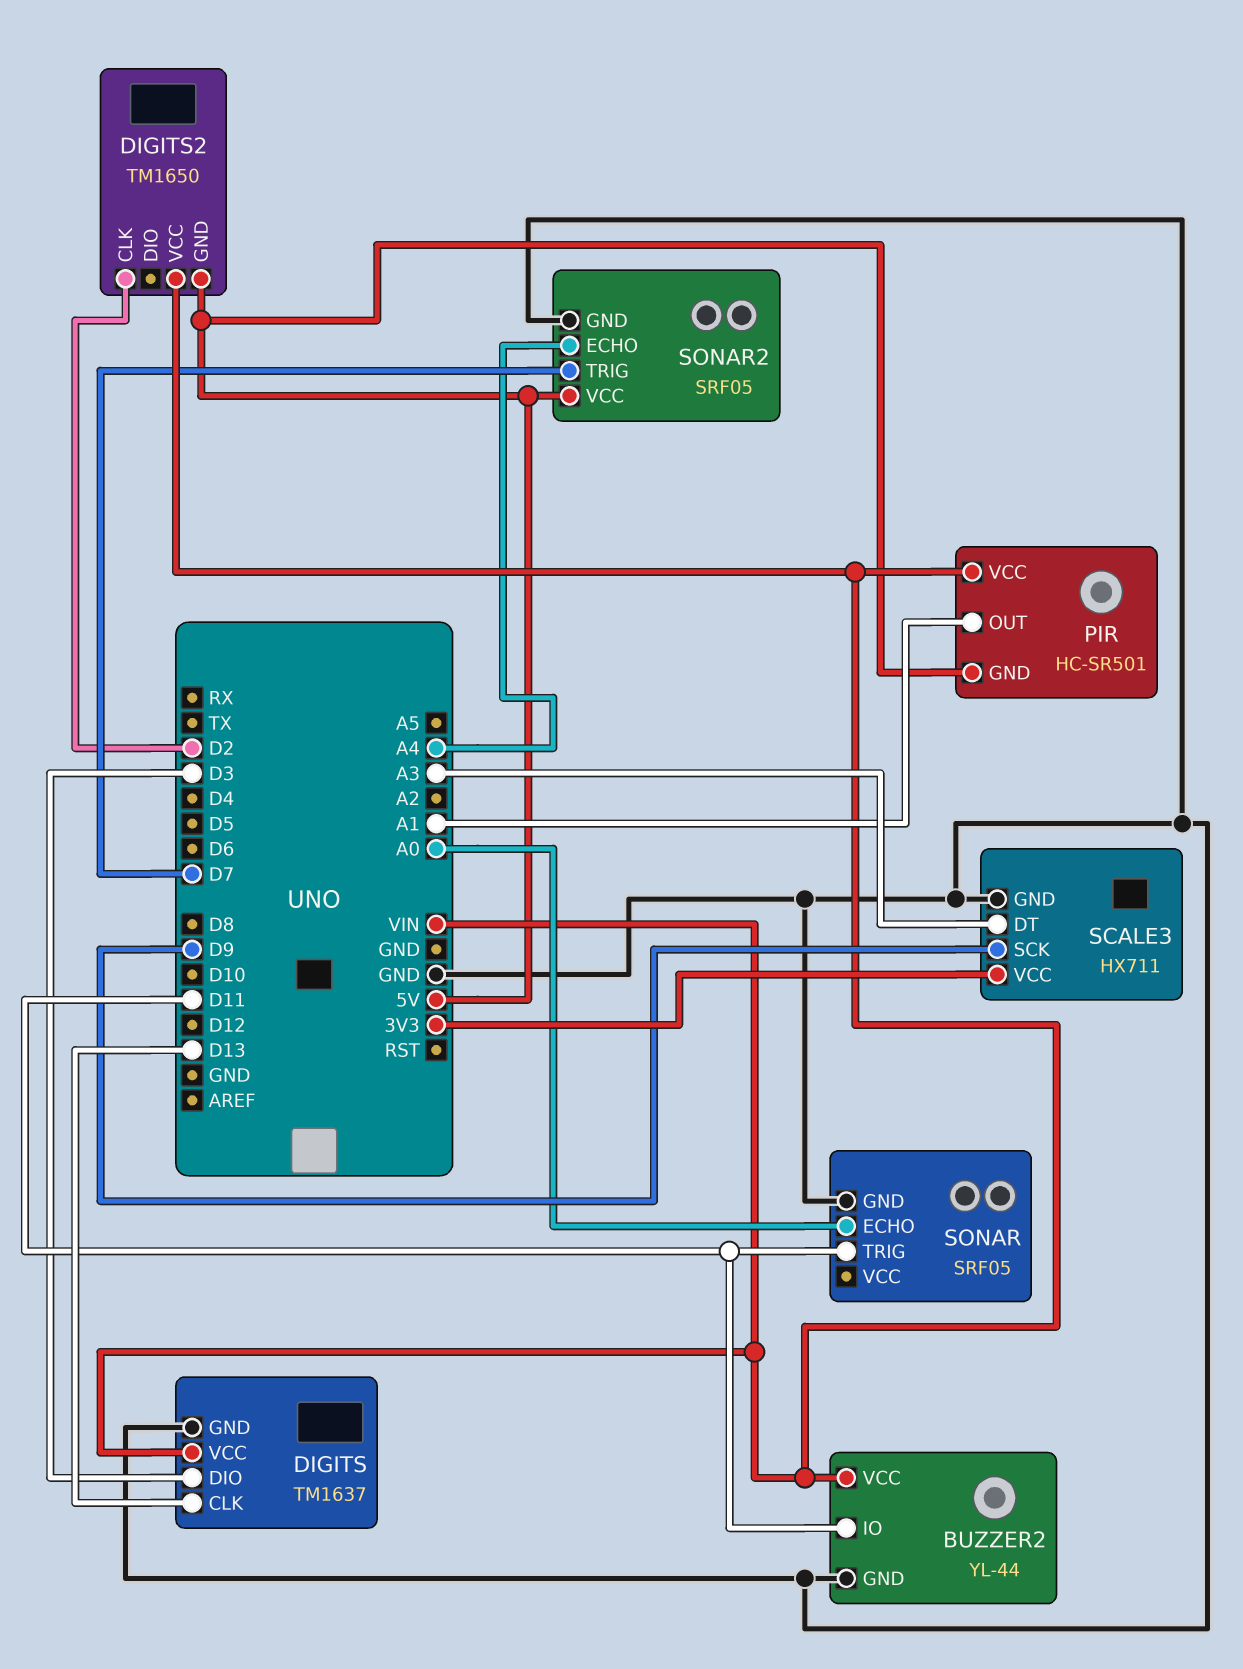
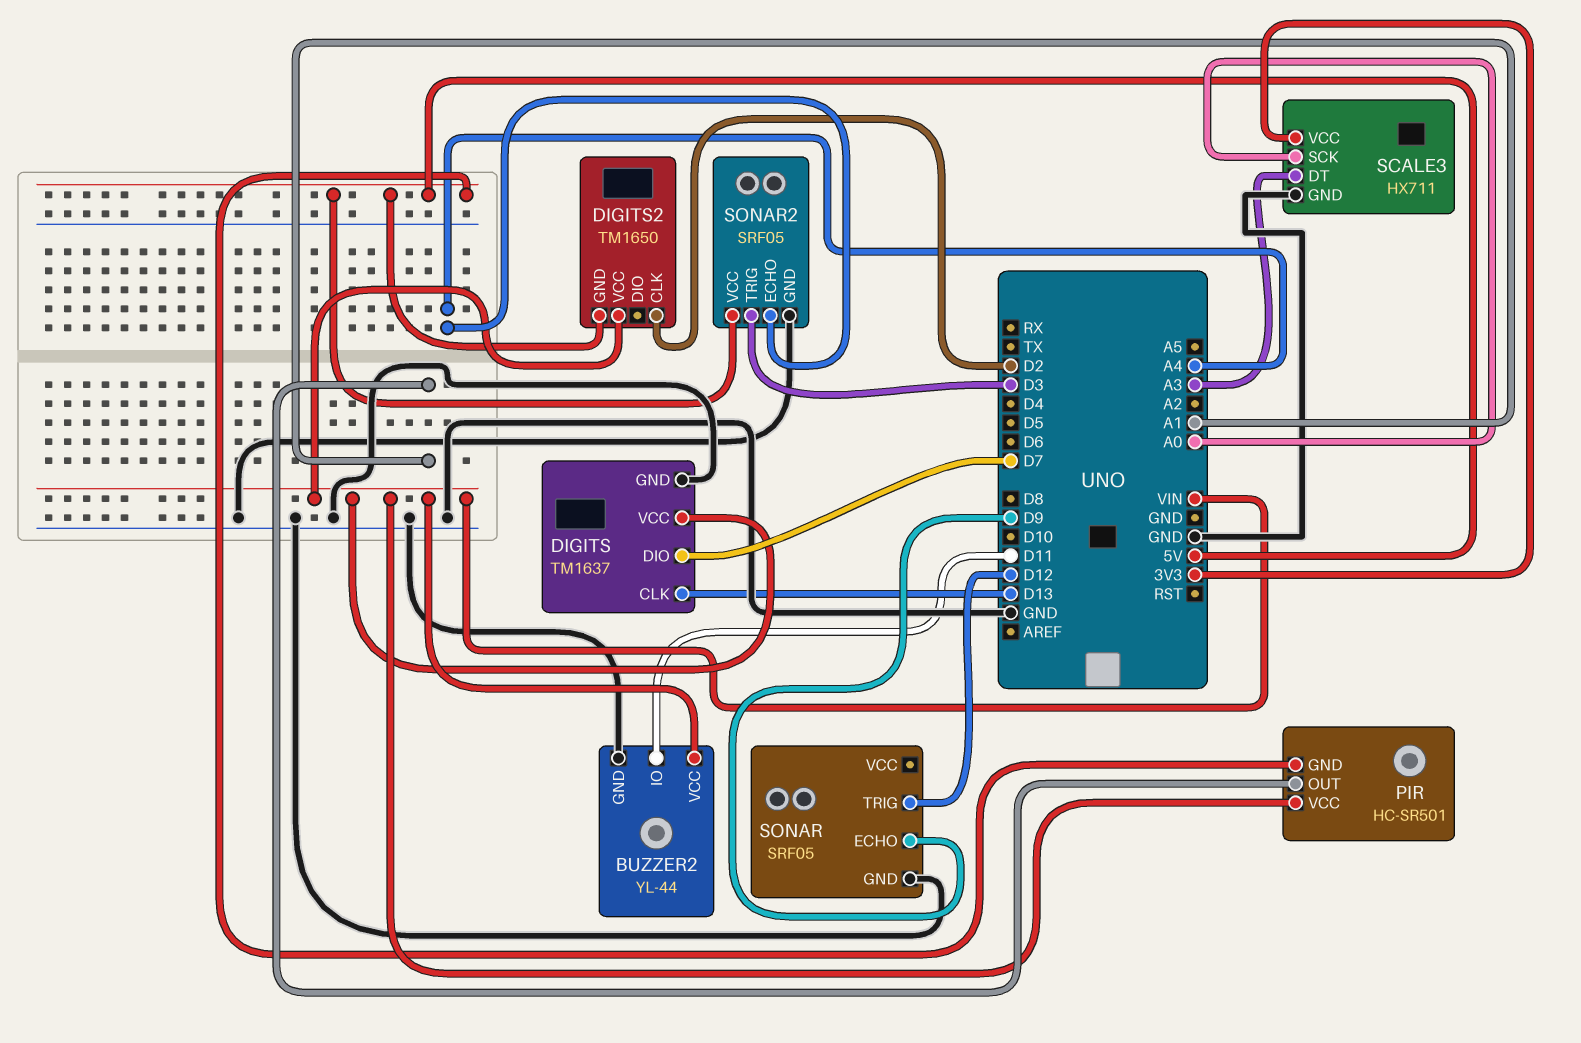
DIGITS pin DIO: D3 -> D7
SCALE3 pin SCK: D9 -> A0
SONAR pin ECHO: A0 -> D9
SONAR pin TRIG: D11 -> D12
SONAR2 pin TRIG: D7 -> D3

